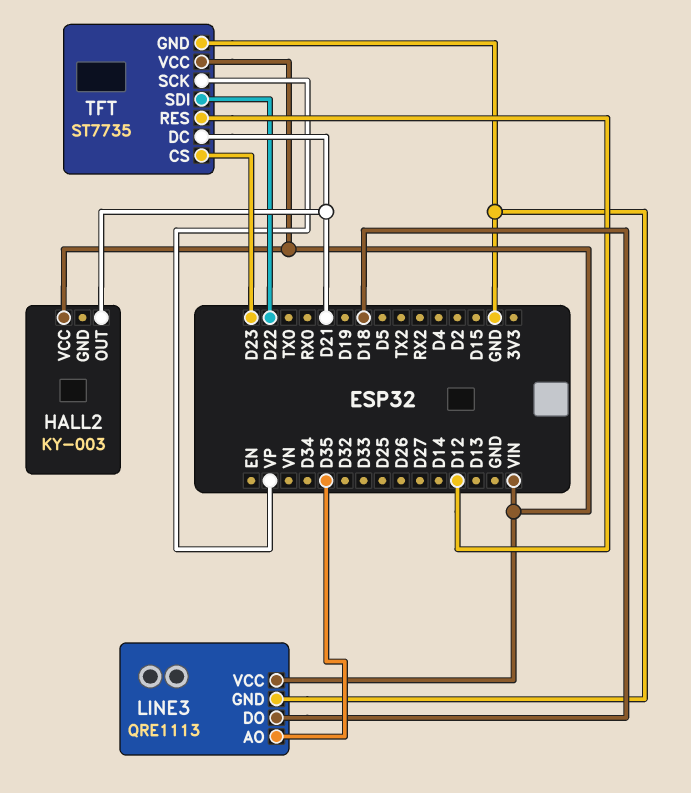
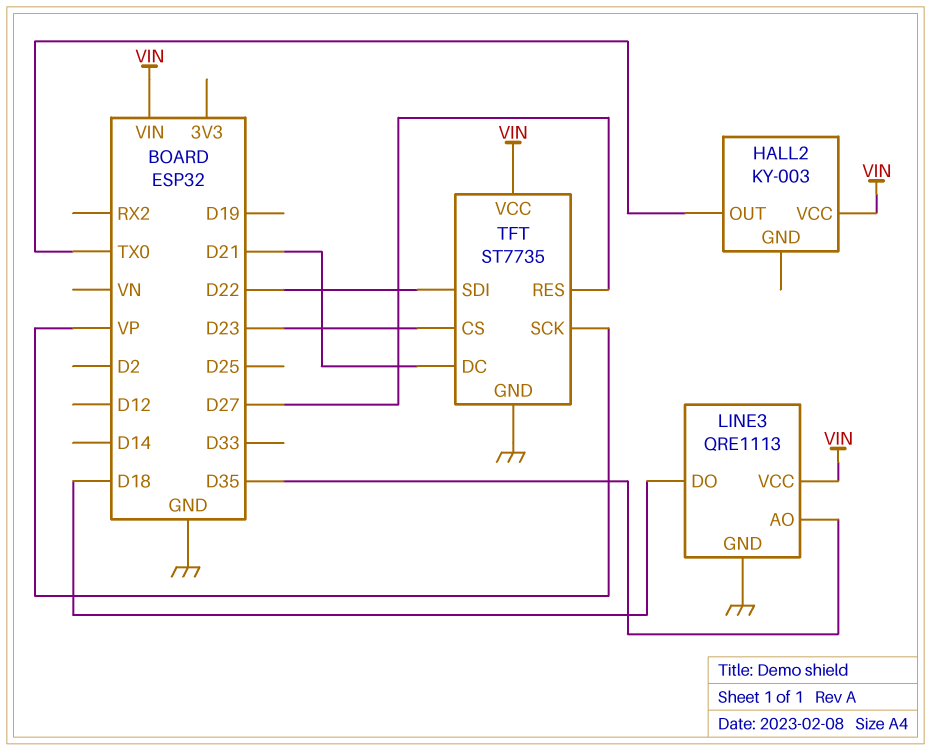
HALL2 pin OUT: D21 -> TX0
TFT pin RES: D12 -> D27

